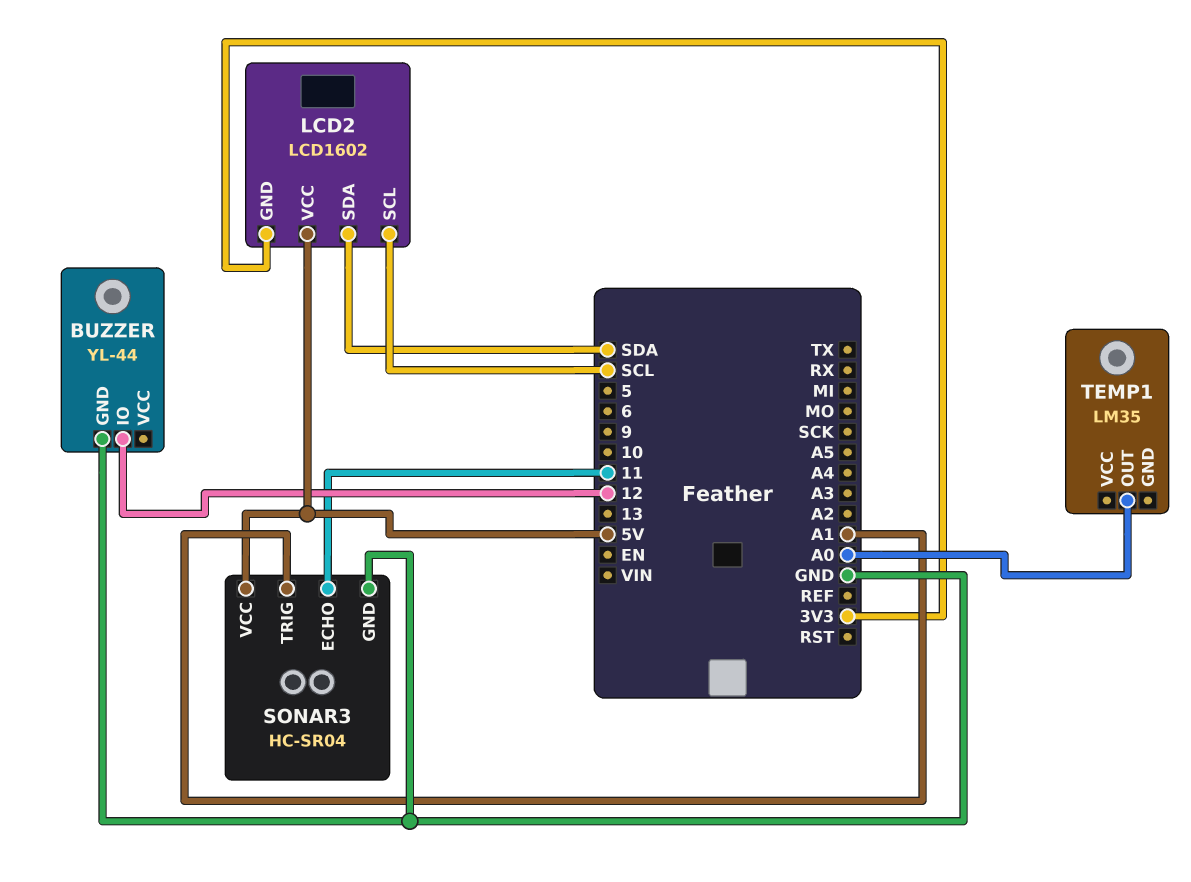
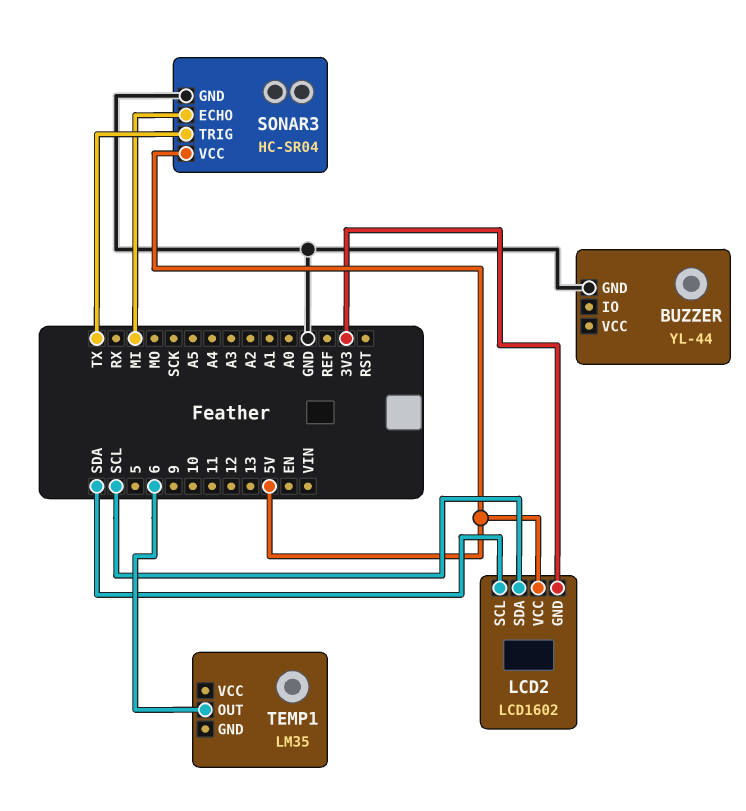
BUZZER pin IO: 12 -> none
LCD2 pin SCL: SCL -> SDA
LCD2 pin SDA: SDA -> SCL
SONAR3 pin ECHO: 11 -> MI
SONAR3 pin TRIG: A1 -> TX
TEMP1 pin OUT: A0 -> 6

